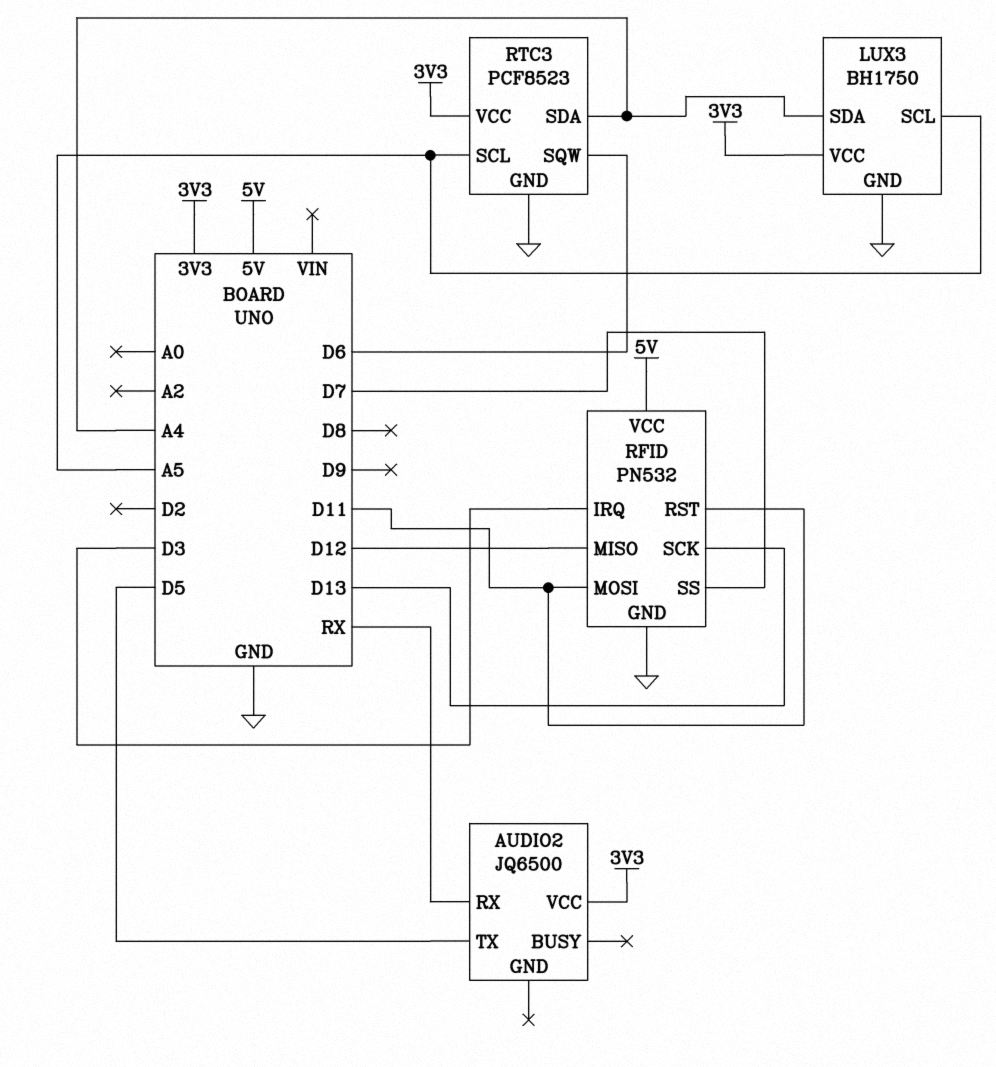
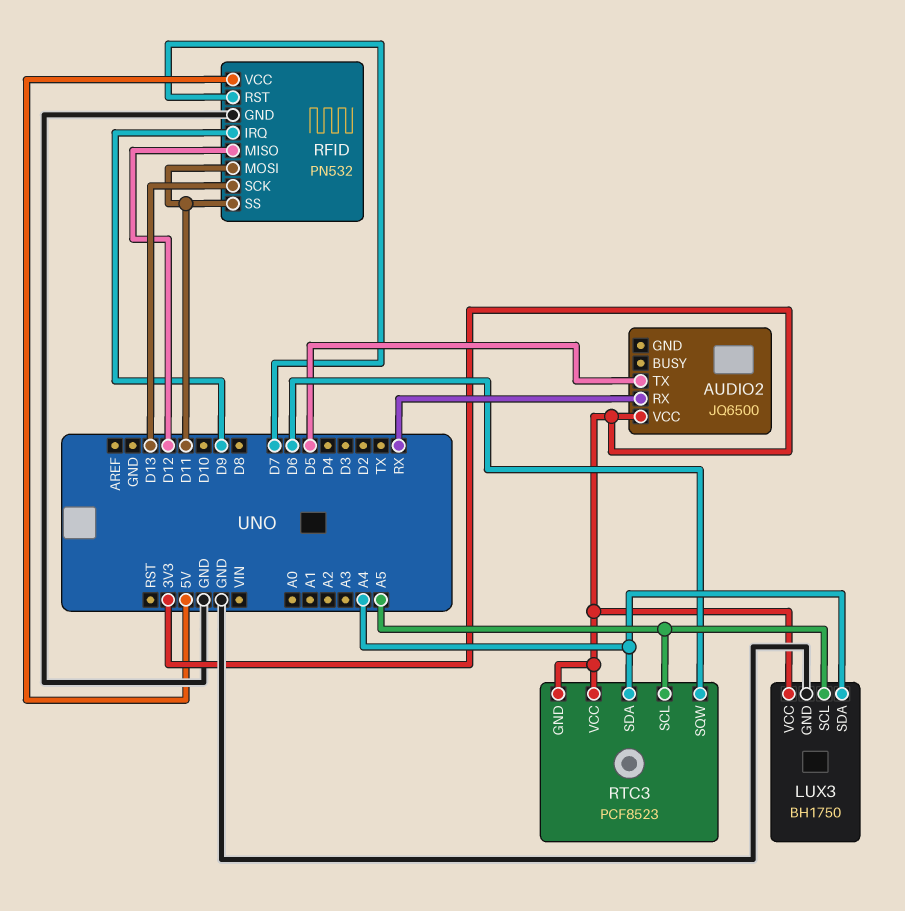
RFID pin IRQ: D3 -> D9
RFID pin RST: D11 -> D7
RFID pin SS: D7 -> D11
RTC3 pin GND: GND -> 3V3

